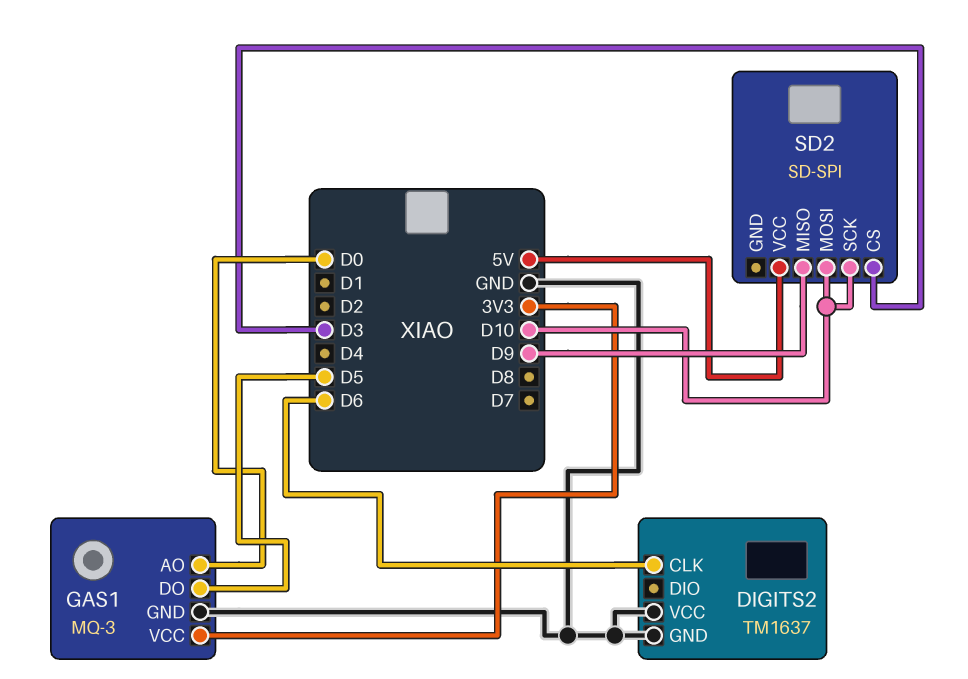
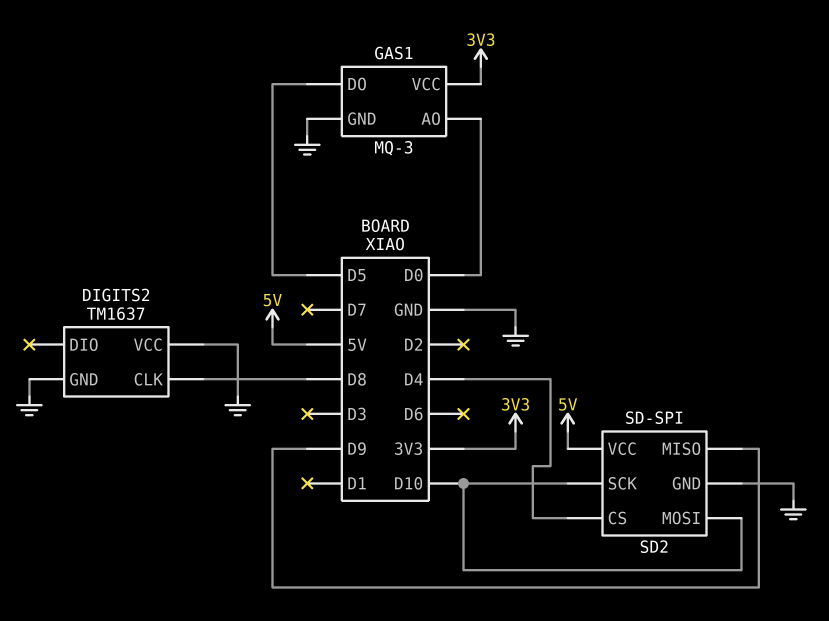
DIGITS2 pin CLK: D6 -> D8
SD2 pin CS: D3 -> D4
SD2 pin GND: none -> GND

